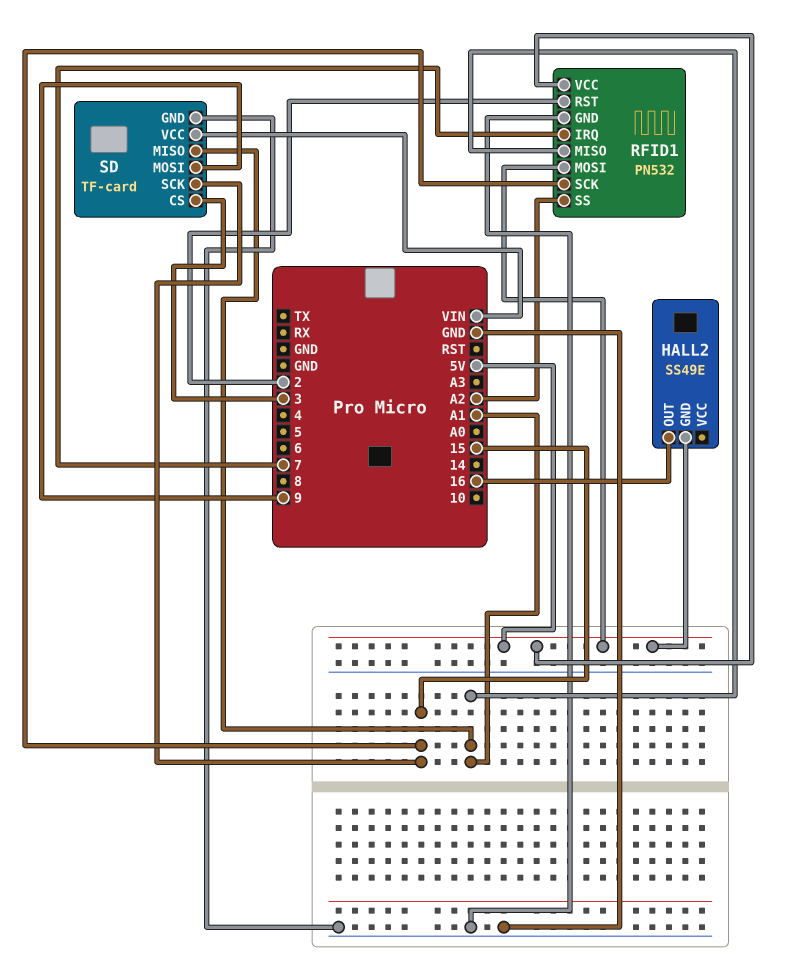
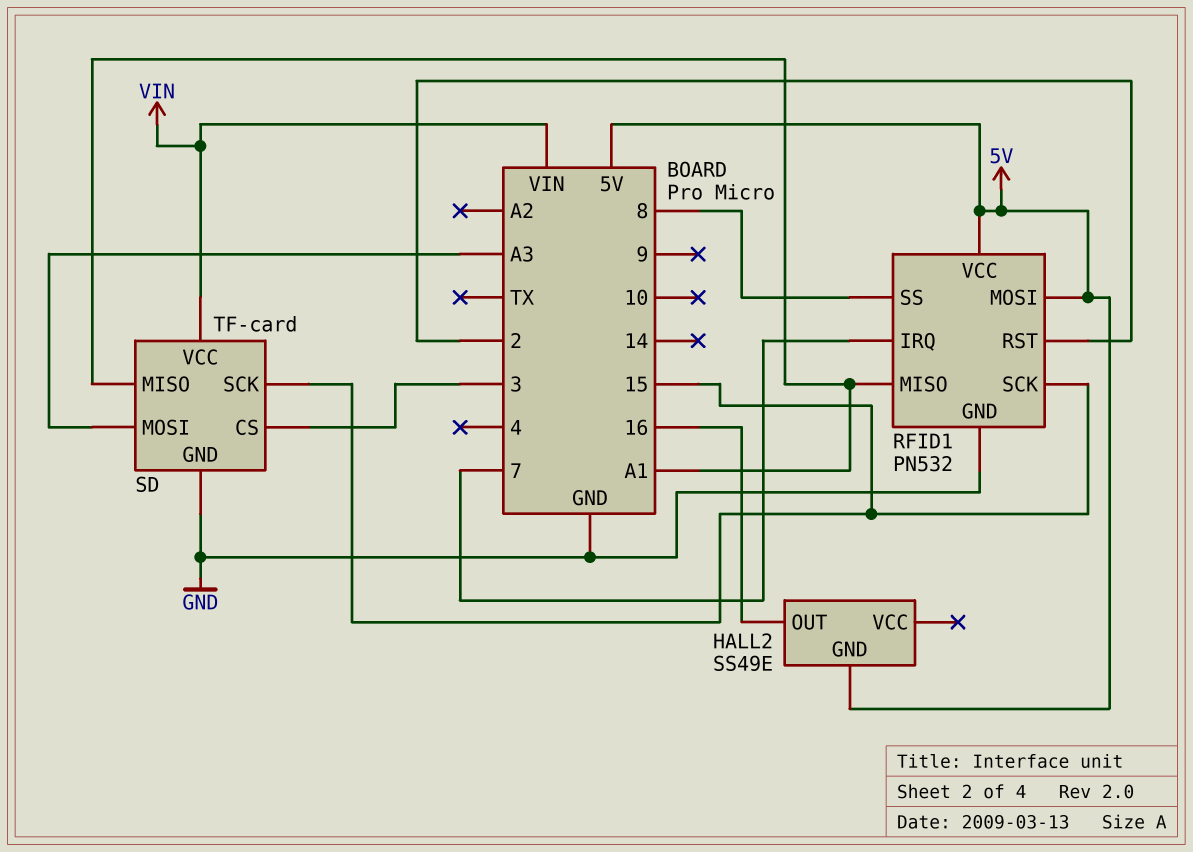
RFID1 pin SS: A2 -> 8
SD pin MOSI: 9 -> A3

